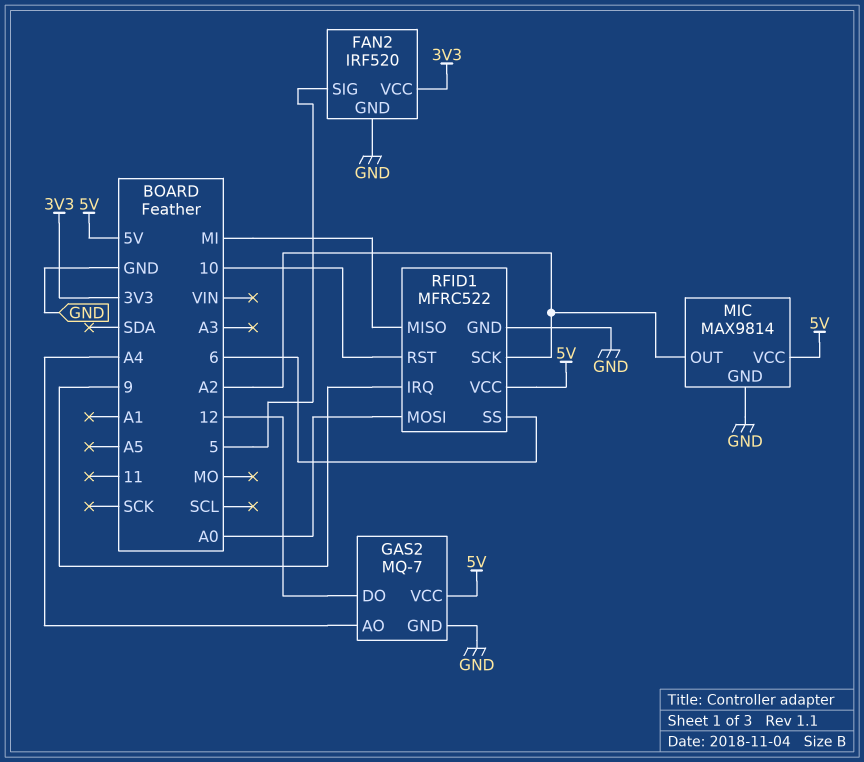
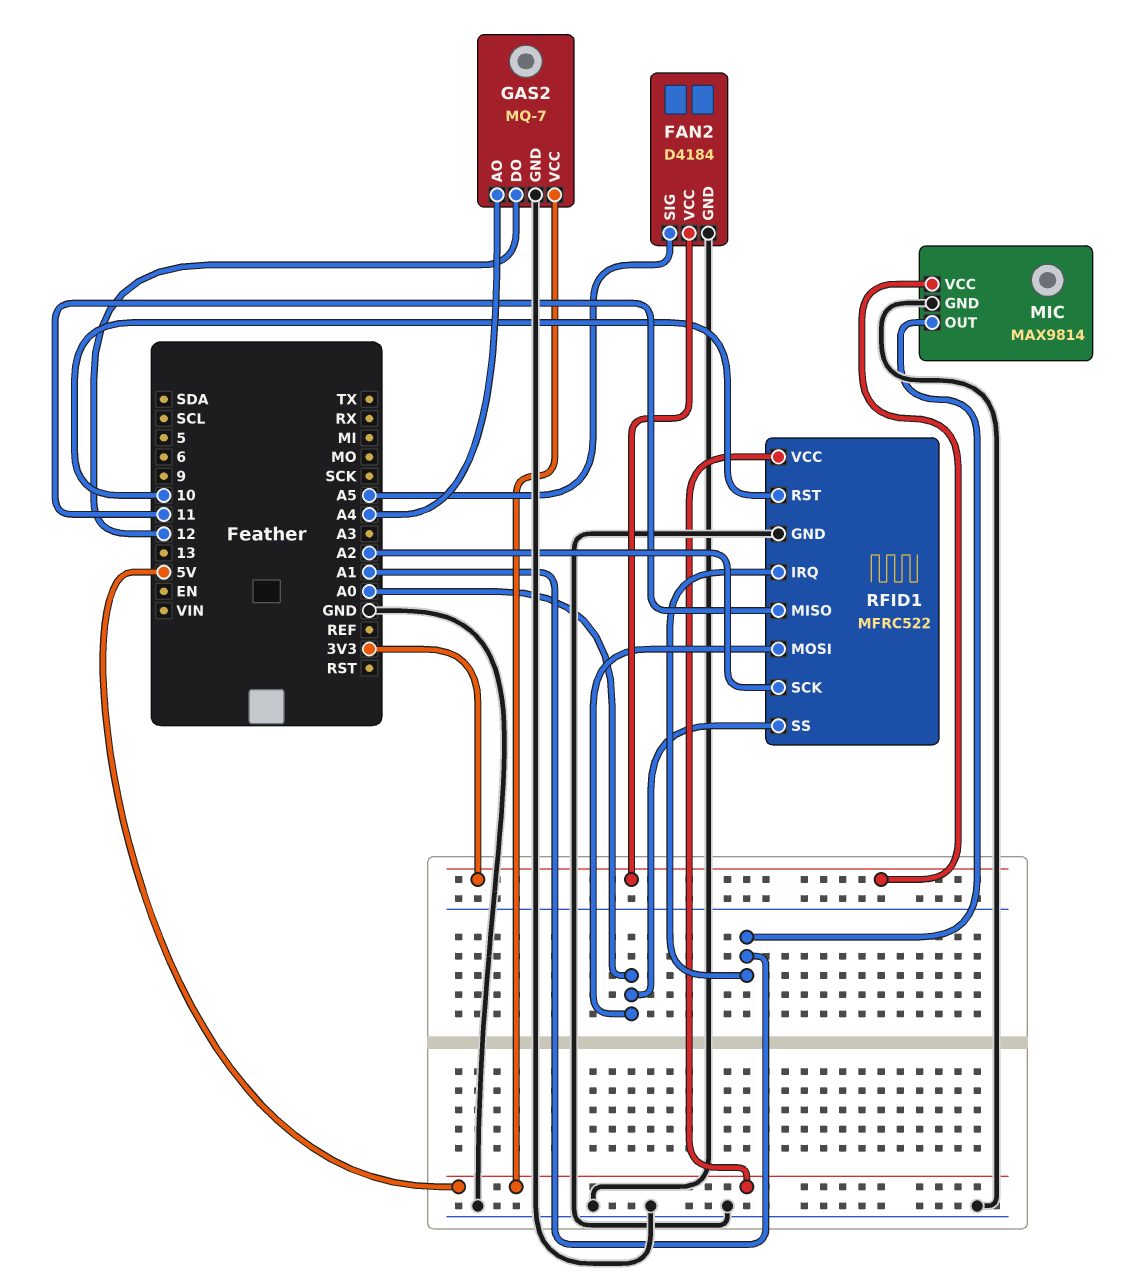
FAN2: IRF520 -> D4184
FAN2 pin SIG: 5 -> A5
MIC pin OUT: A2 -> A1
MIC pin VCC: 5V -> 3V3
RFID1 pin IRQ: 9 -> A1
RFID1 pin MISO: MI -> 11
RFID1 pin SS: 6 -> A0

